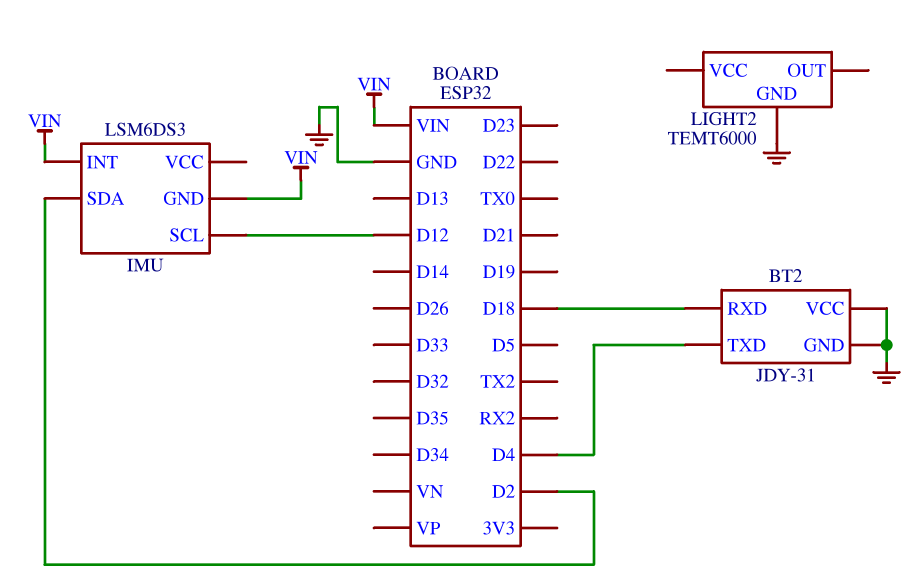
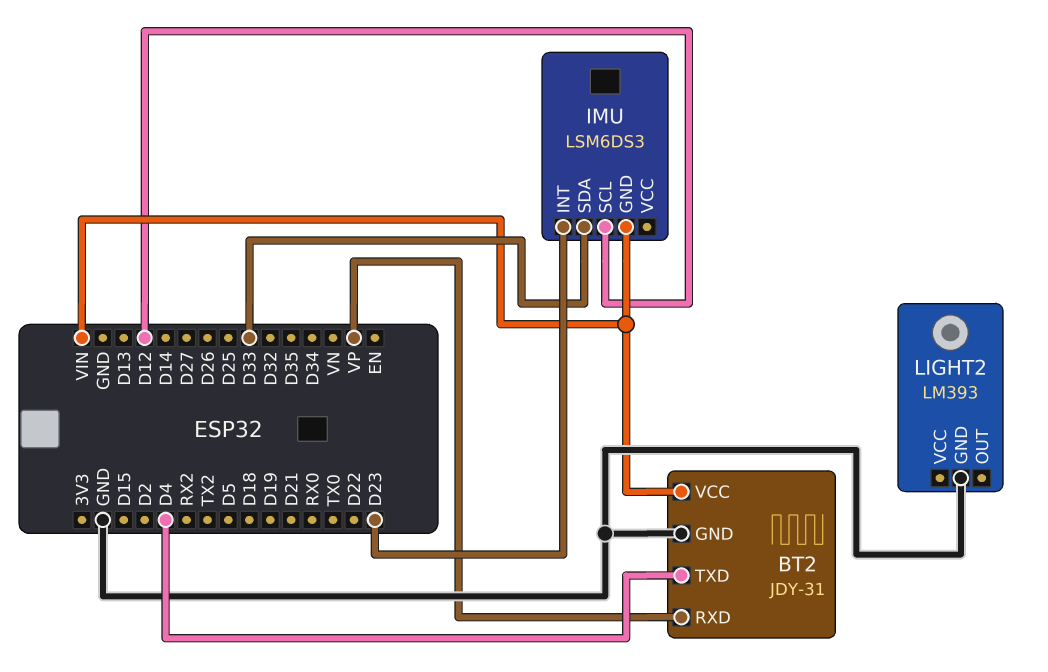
BT2 pin RXD: D18 -> VP
BT2 pin VCC: GND -> VIN
IMU pin INT: VIN -> D23
IMU pin SDA: D2 -> D33
LIGHT2: TEMT6000 -> LM393

